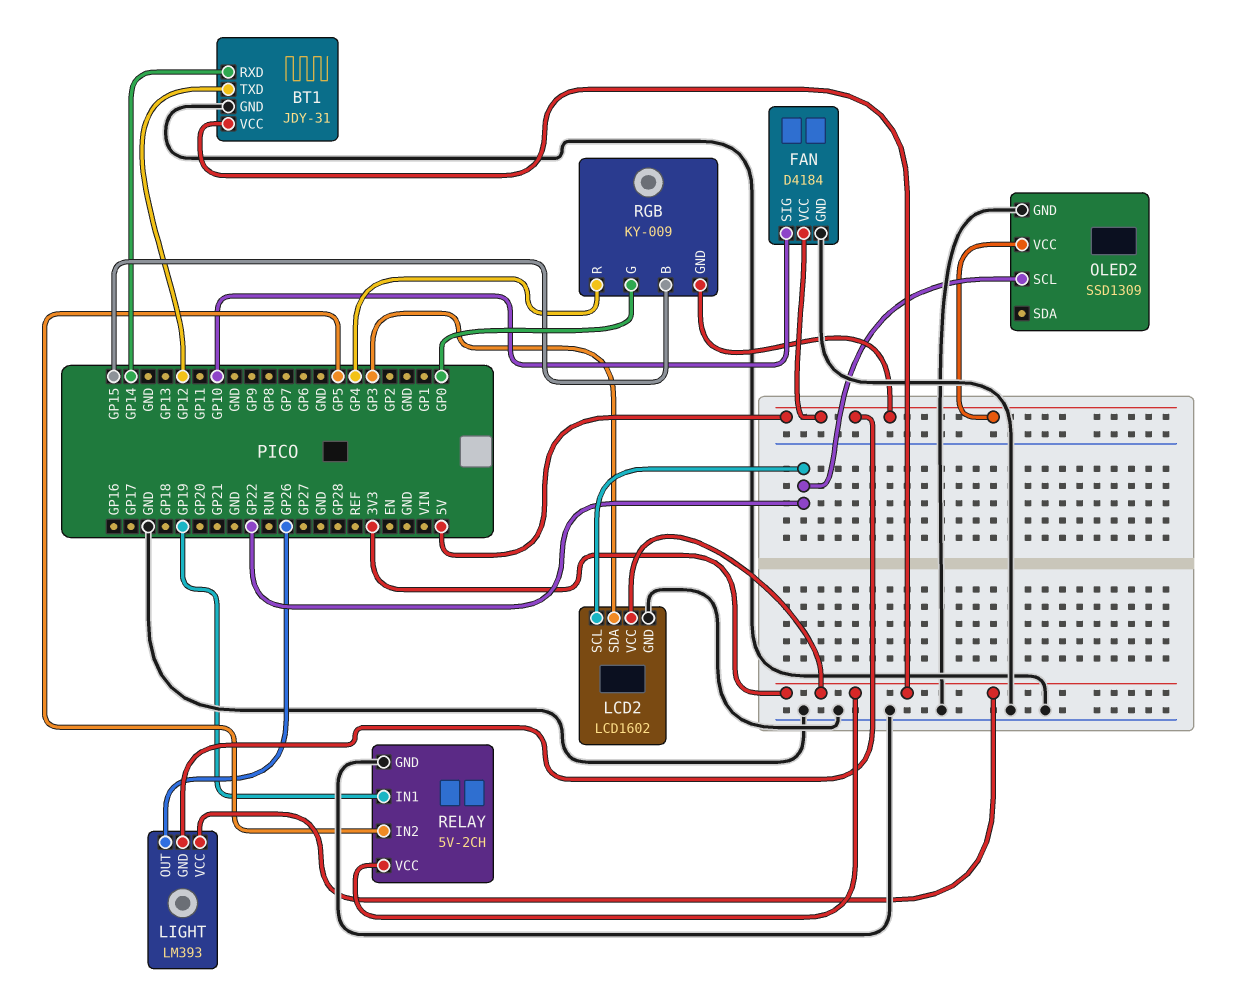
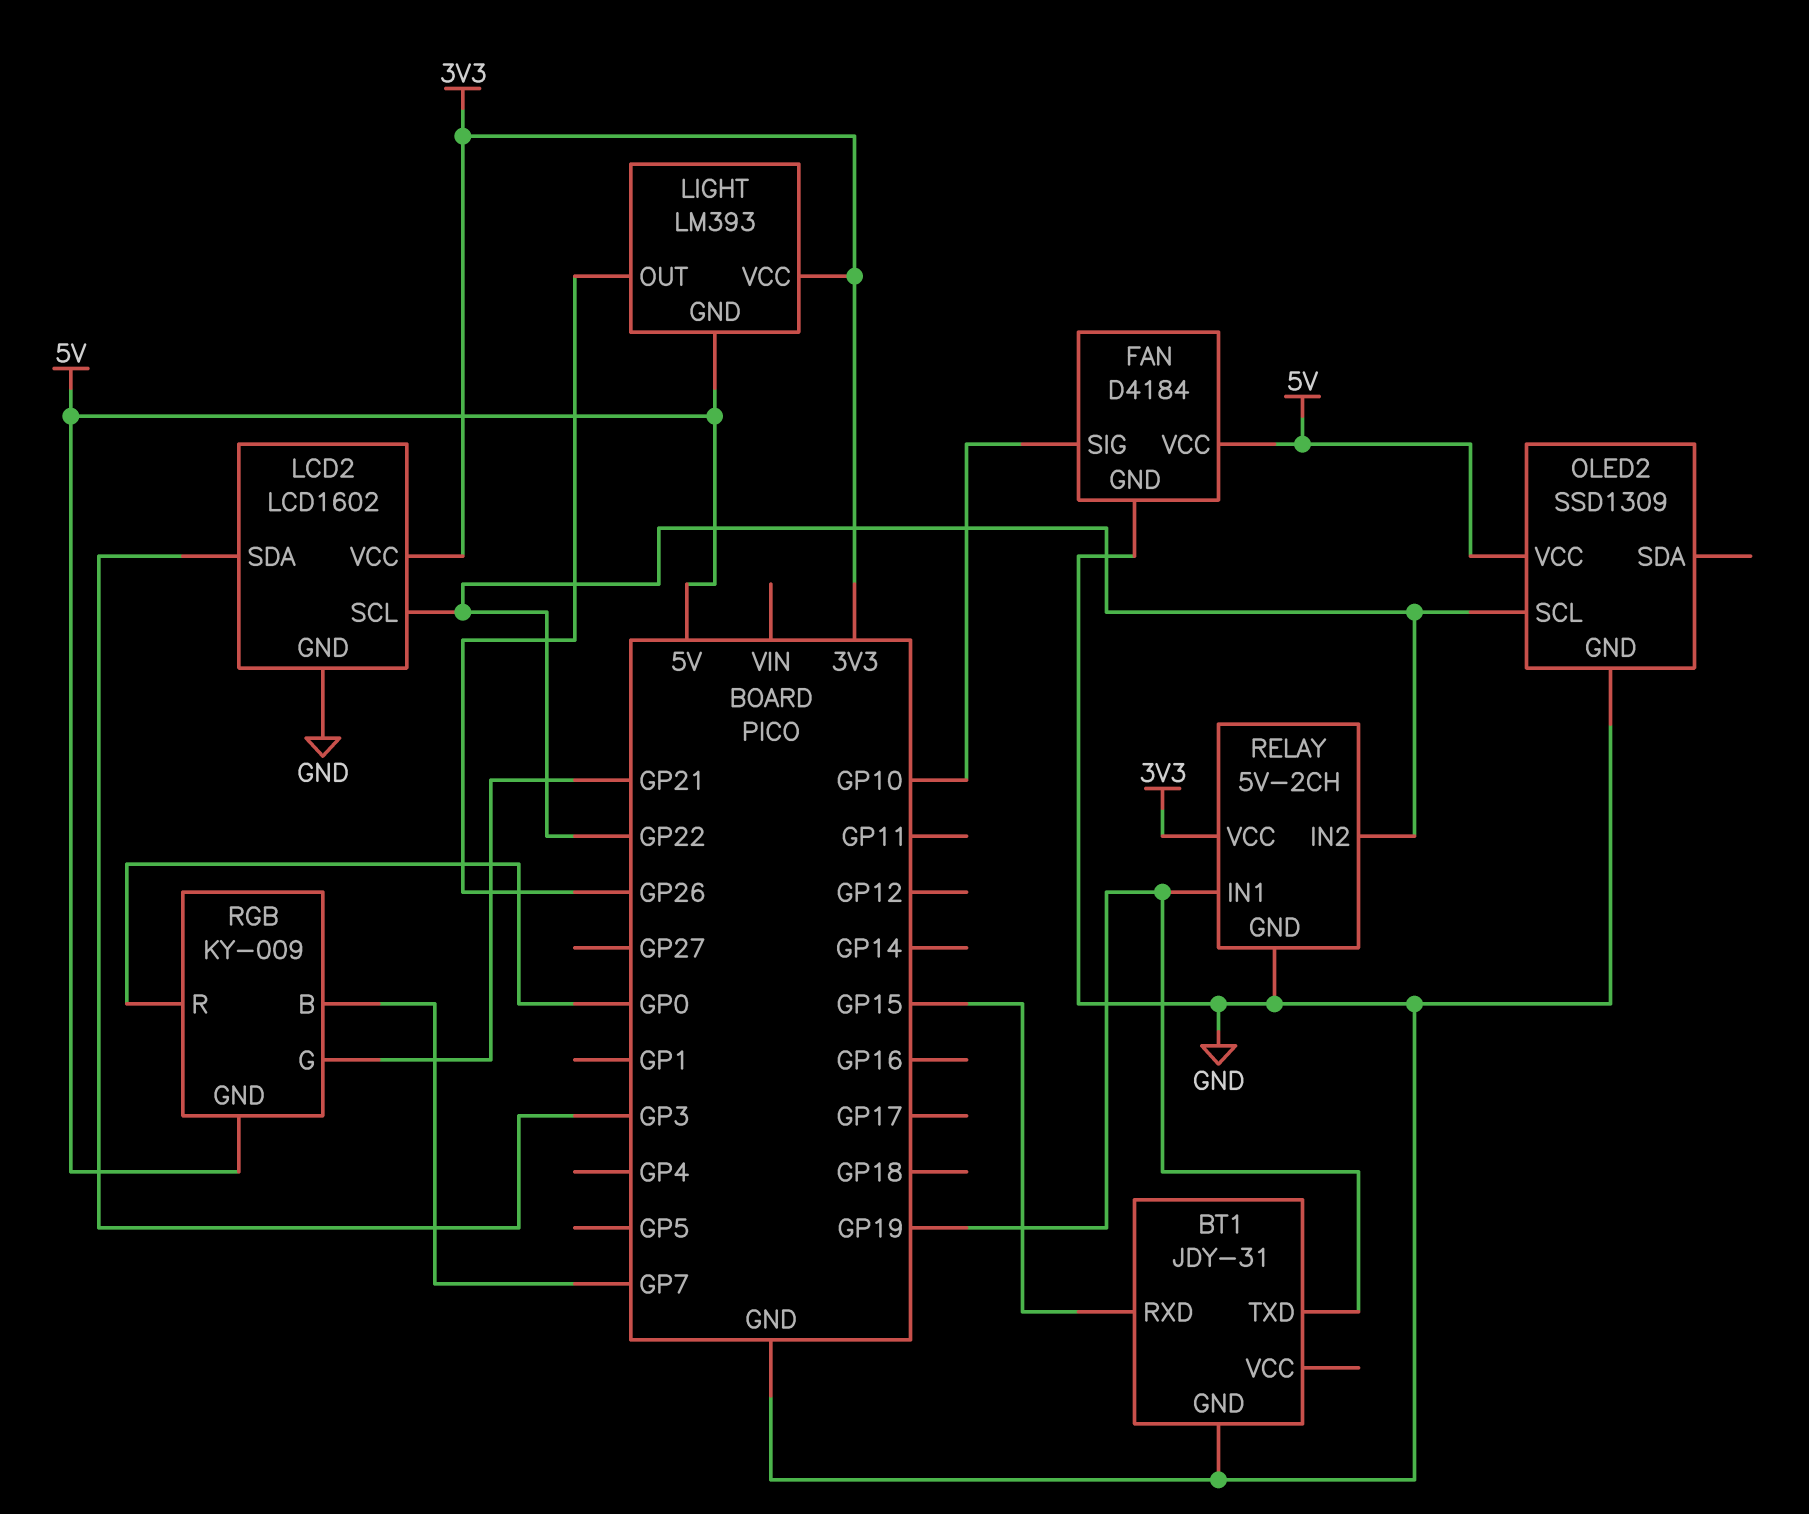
BT1 pin RXD: GP14 -> GP15
BT1 pin TXD: GP12 -> GP19
BT1 pin VCC: 3V3 -> none
RELAY pin IN2: GP5 -> GP22
RGB pin B: GP15 -> GP7
RGB pin G: GP0 -> GP21
RGB pin R: GP4 -> GP0

